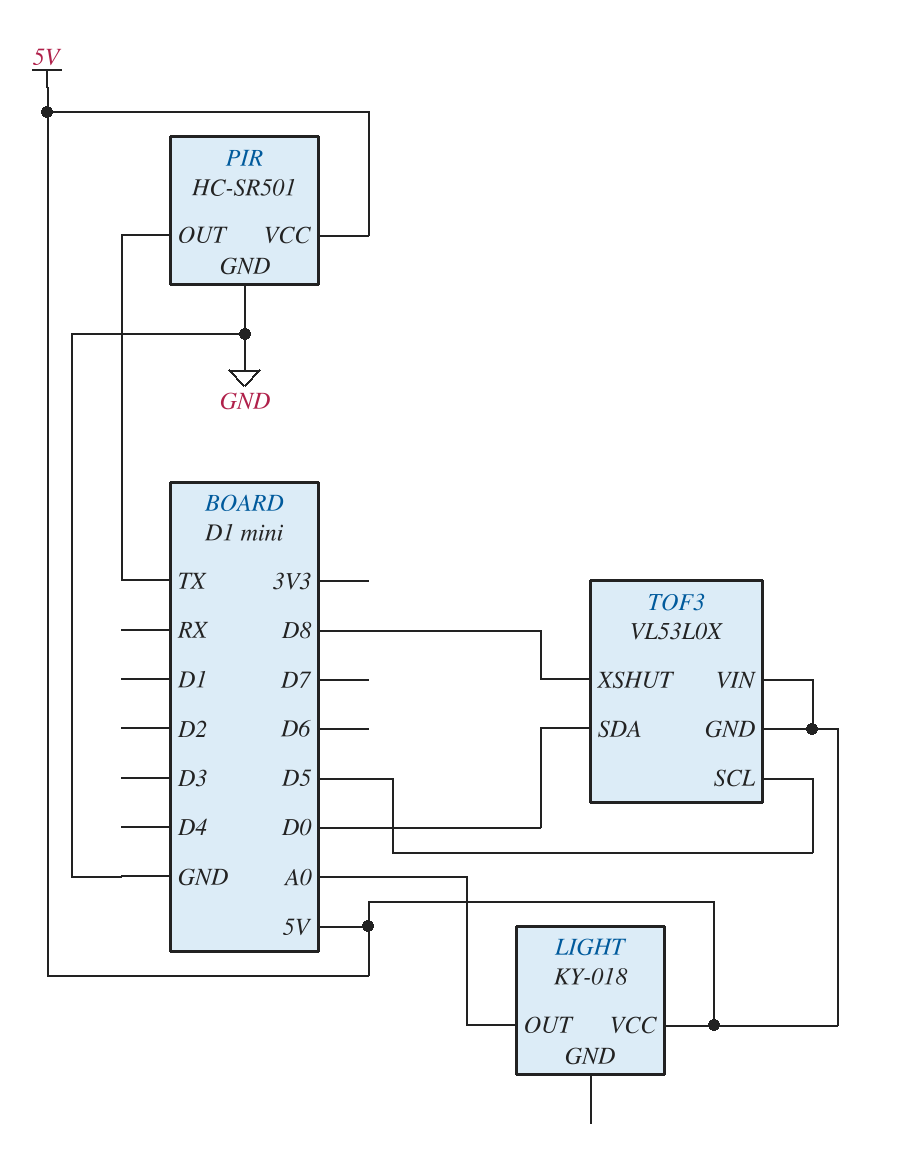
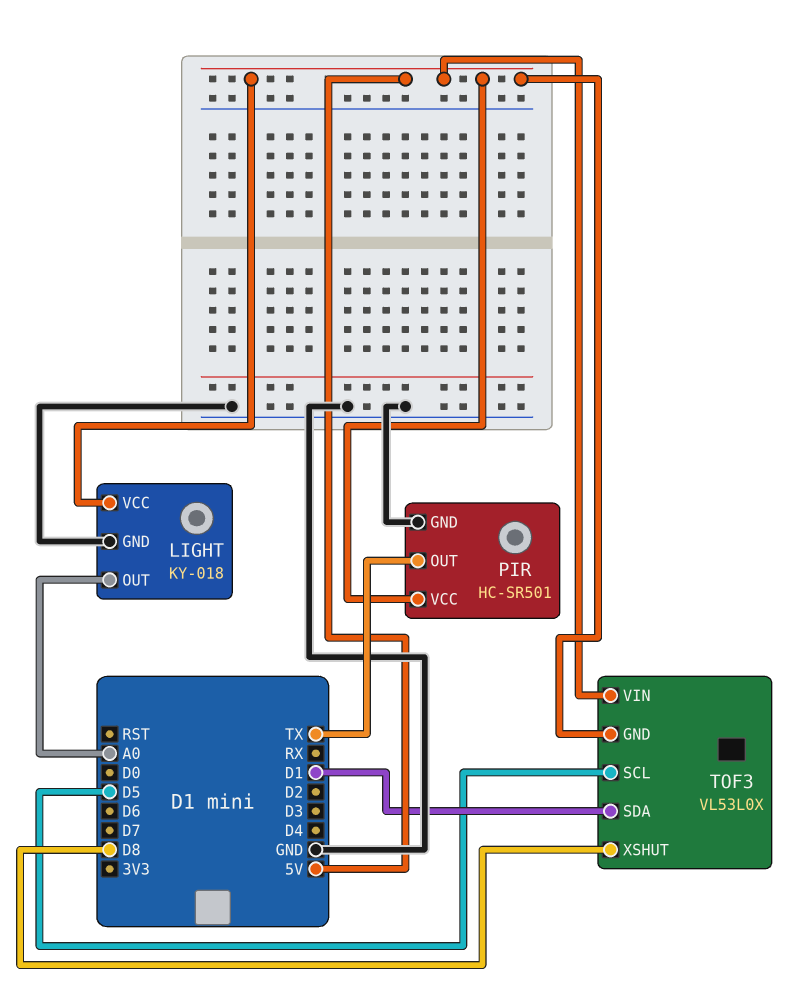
LIGHT pin GND: none -> GND
TOF3 pin SDA: D0 -> D1

